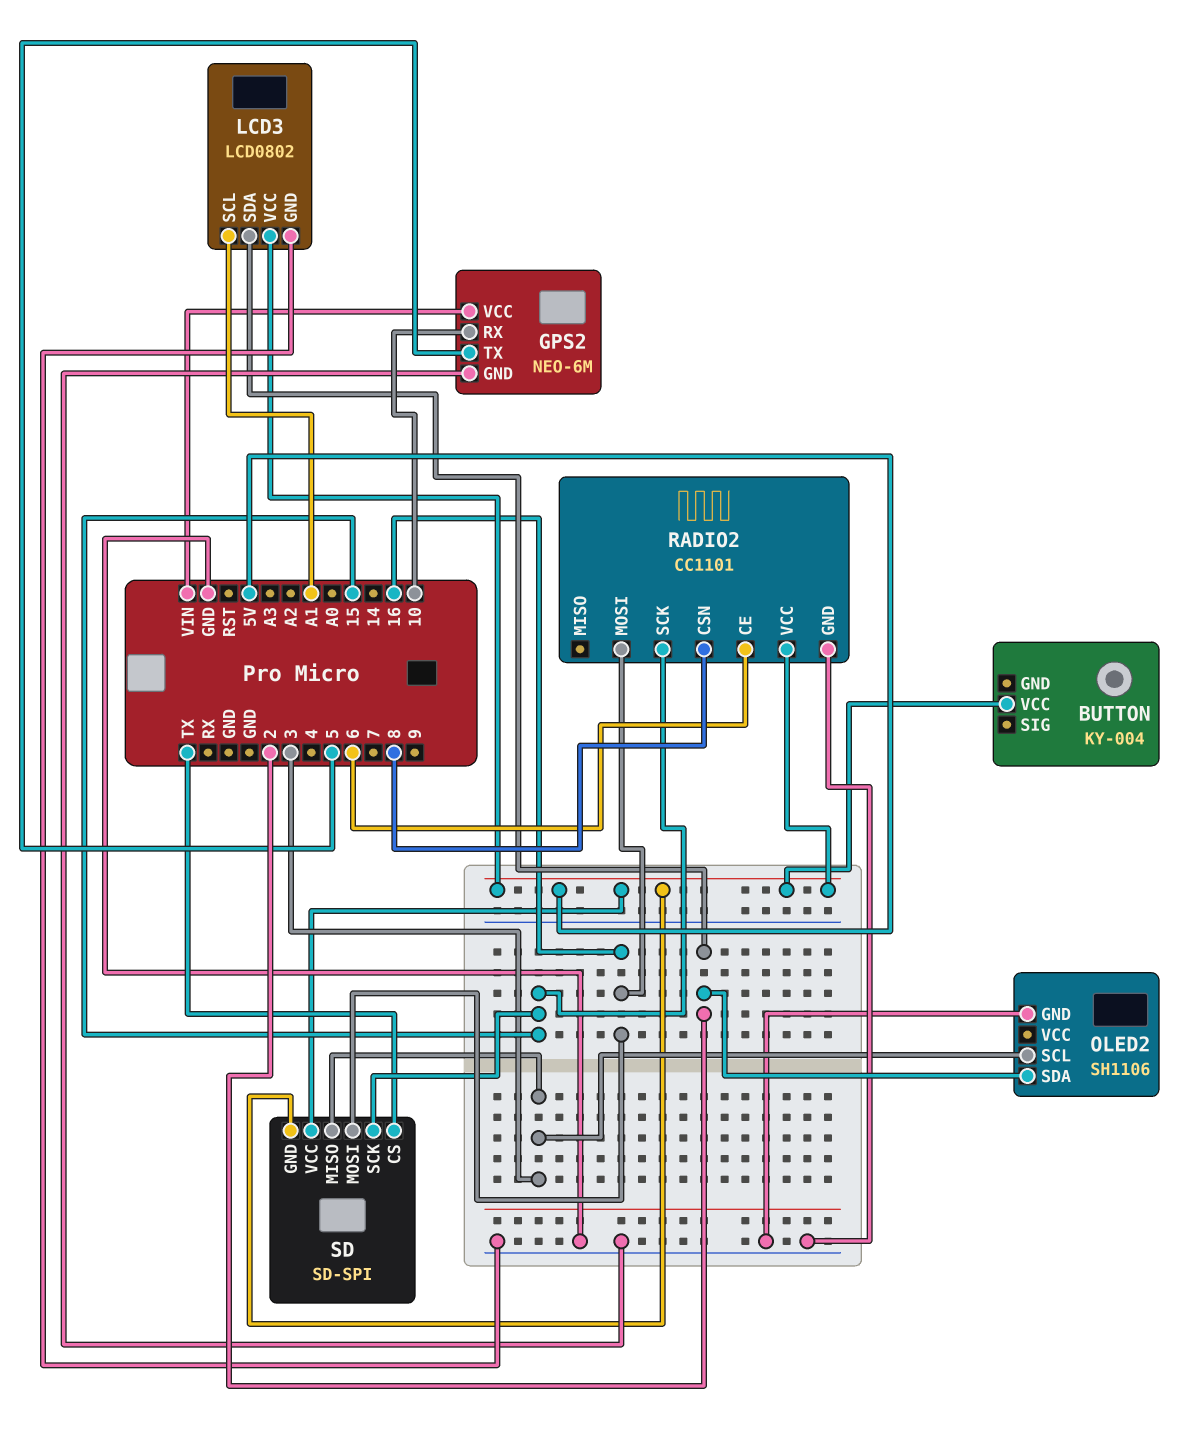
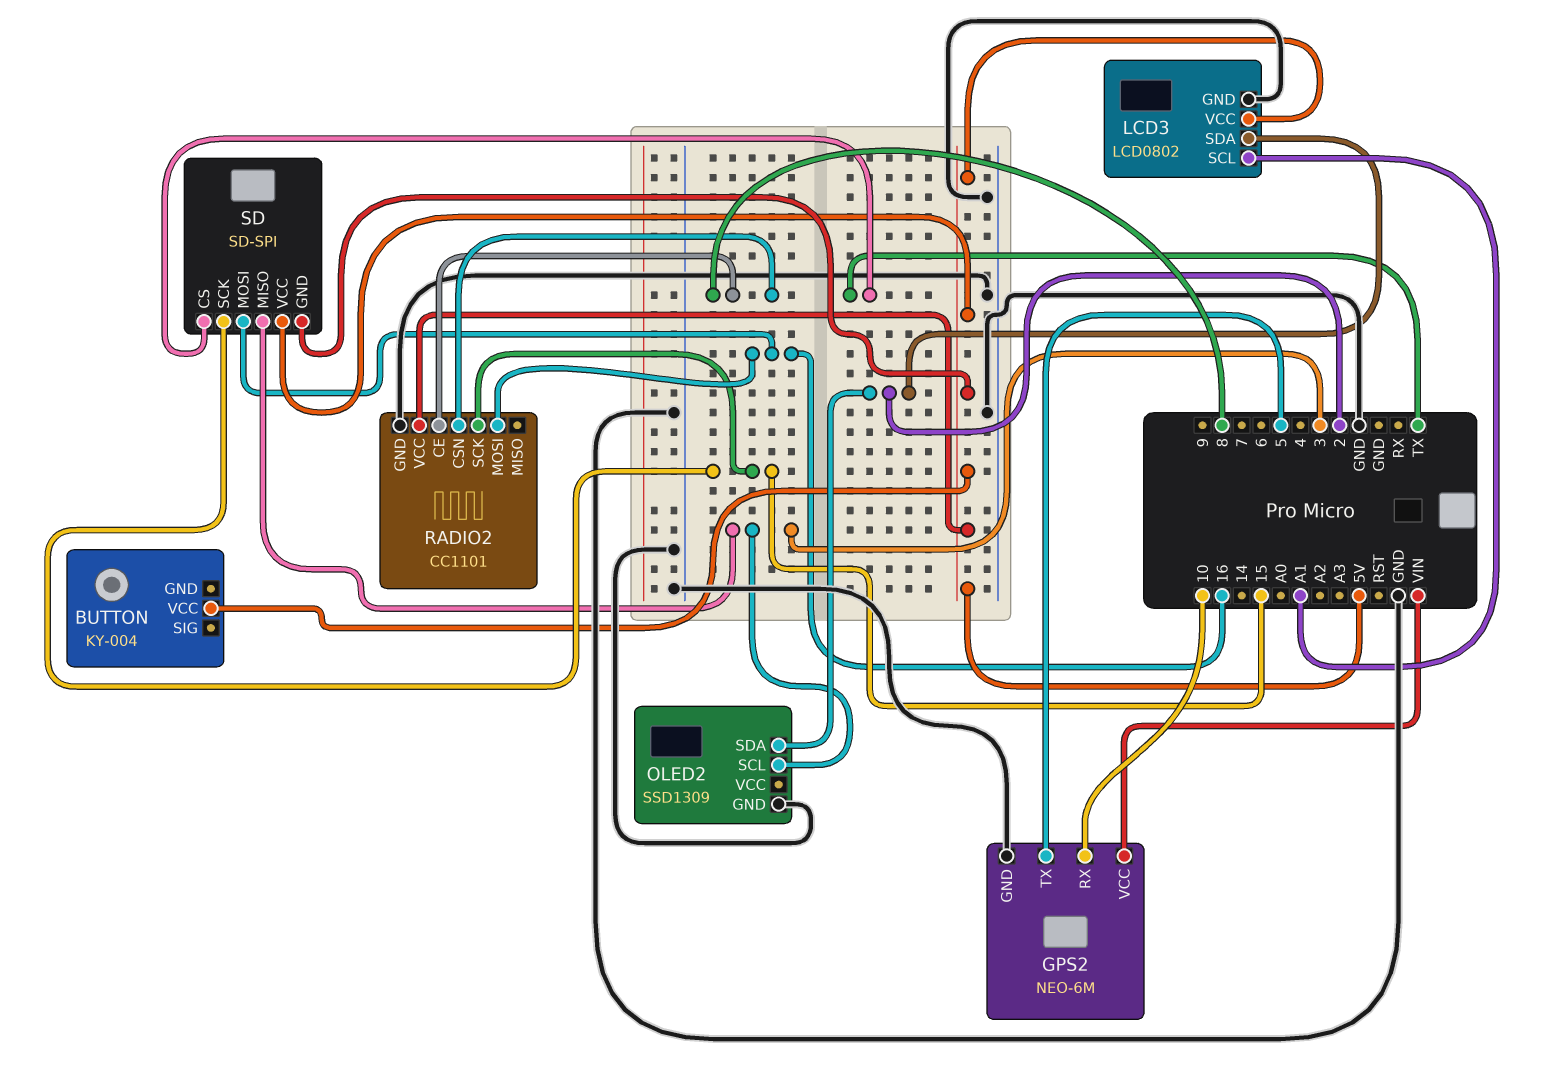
OLED2: SH1106 -> SSD1309
RADIO2 pin CE: 6 -> 8

